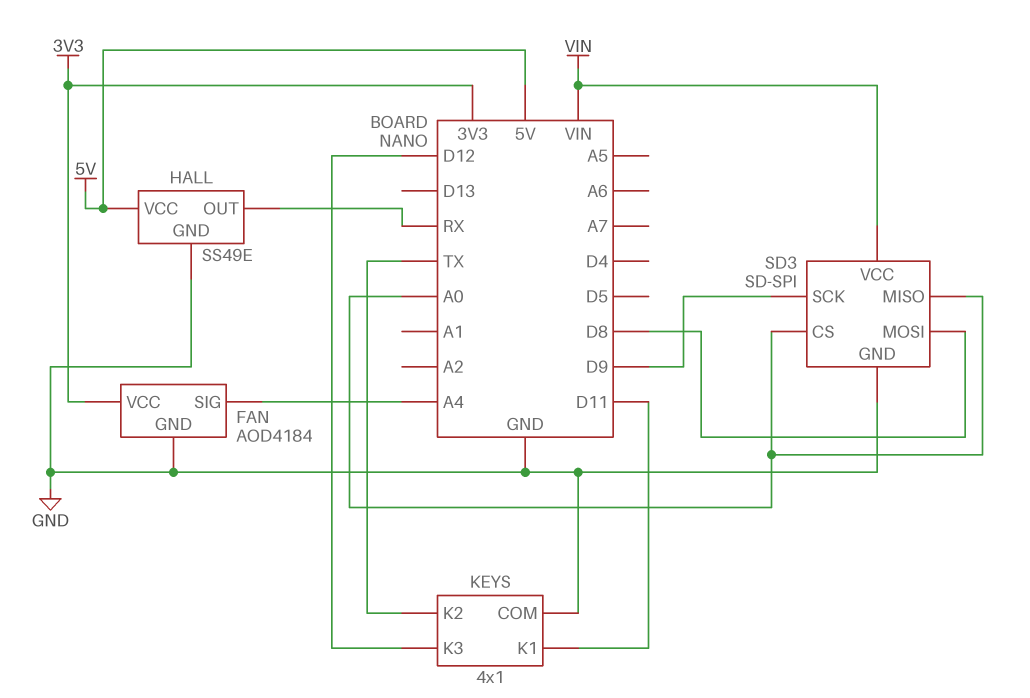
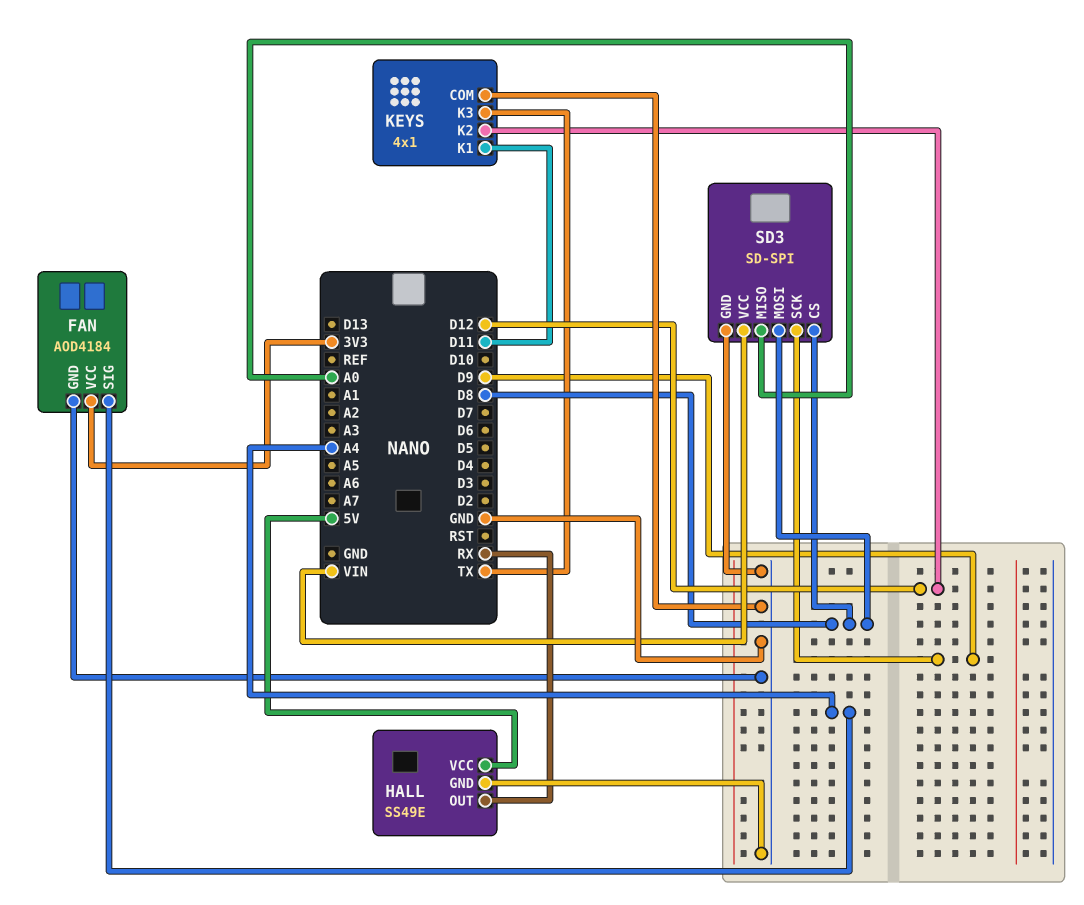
KEYS pin K2: TX -> D12
KEYS pin K3: D12 -> TX
SD3 pin CS: A0 -> D8

